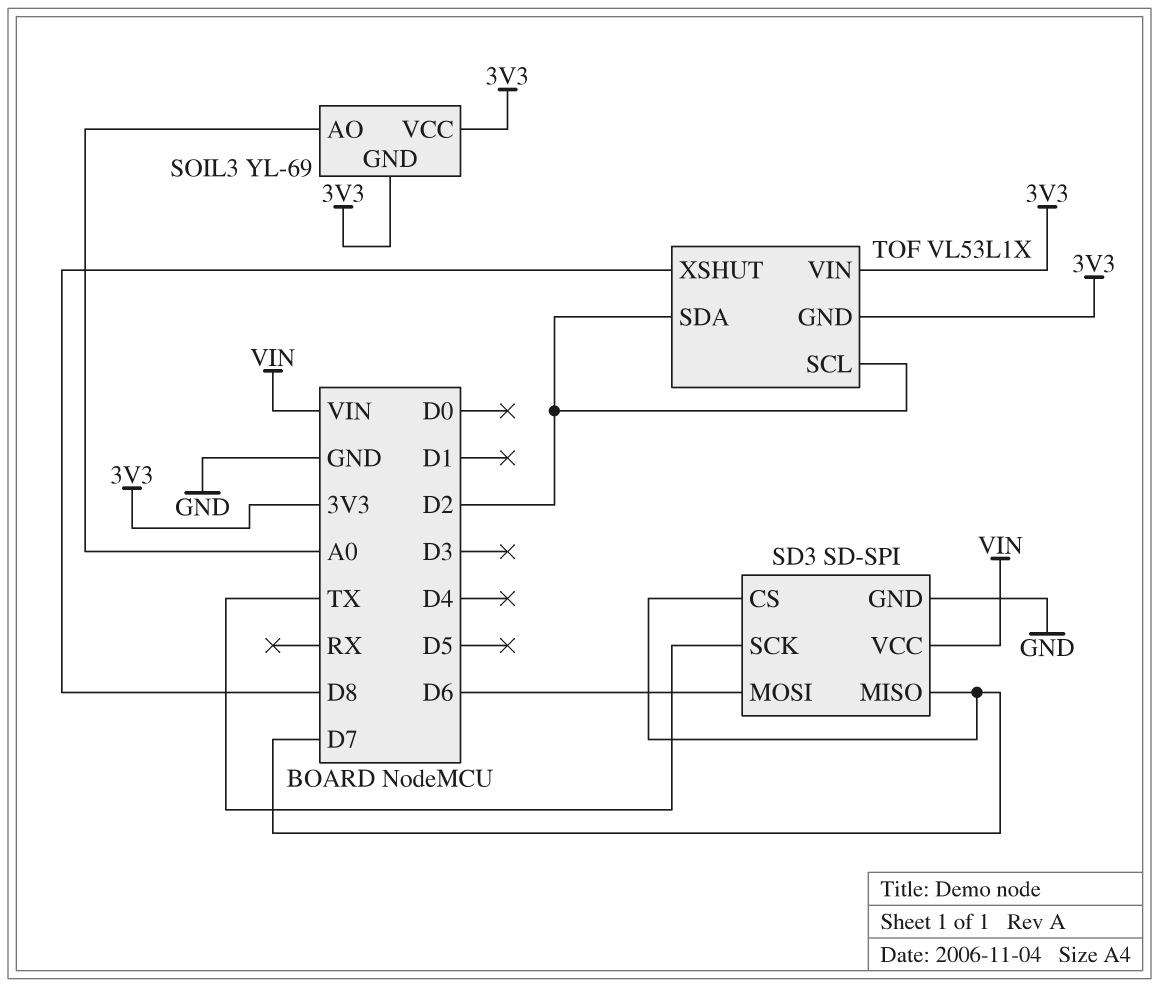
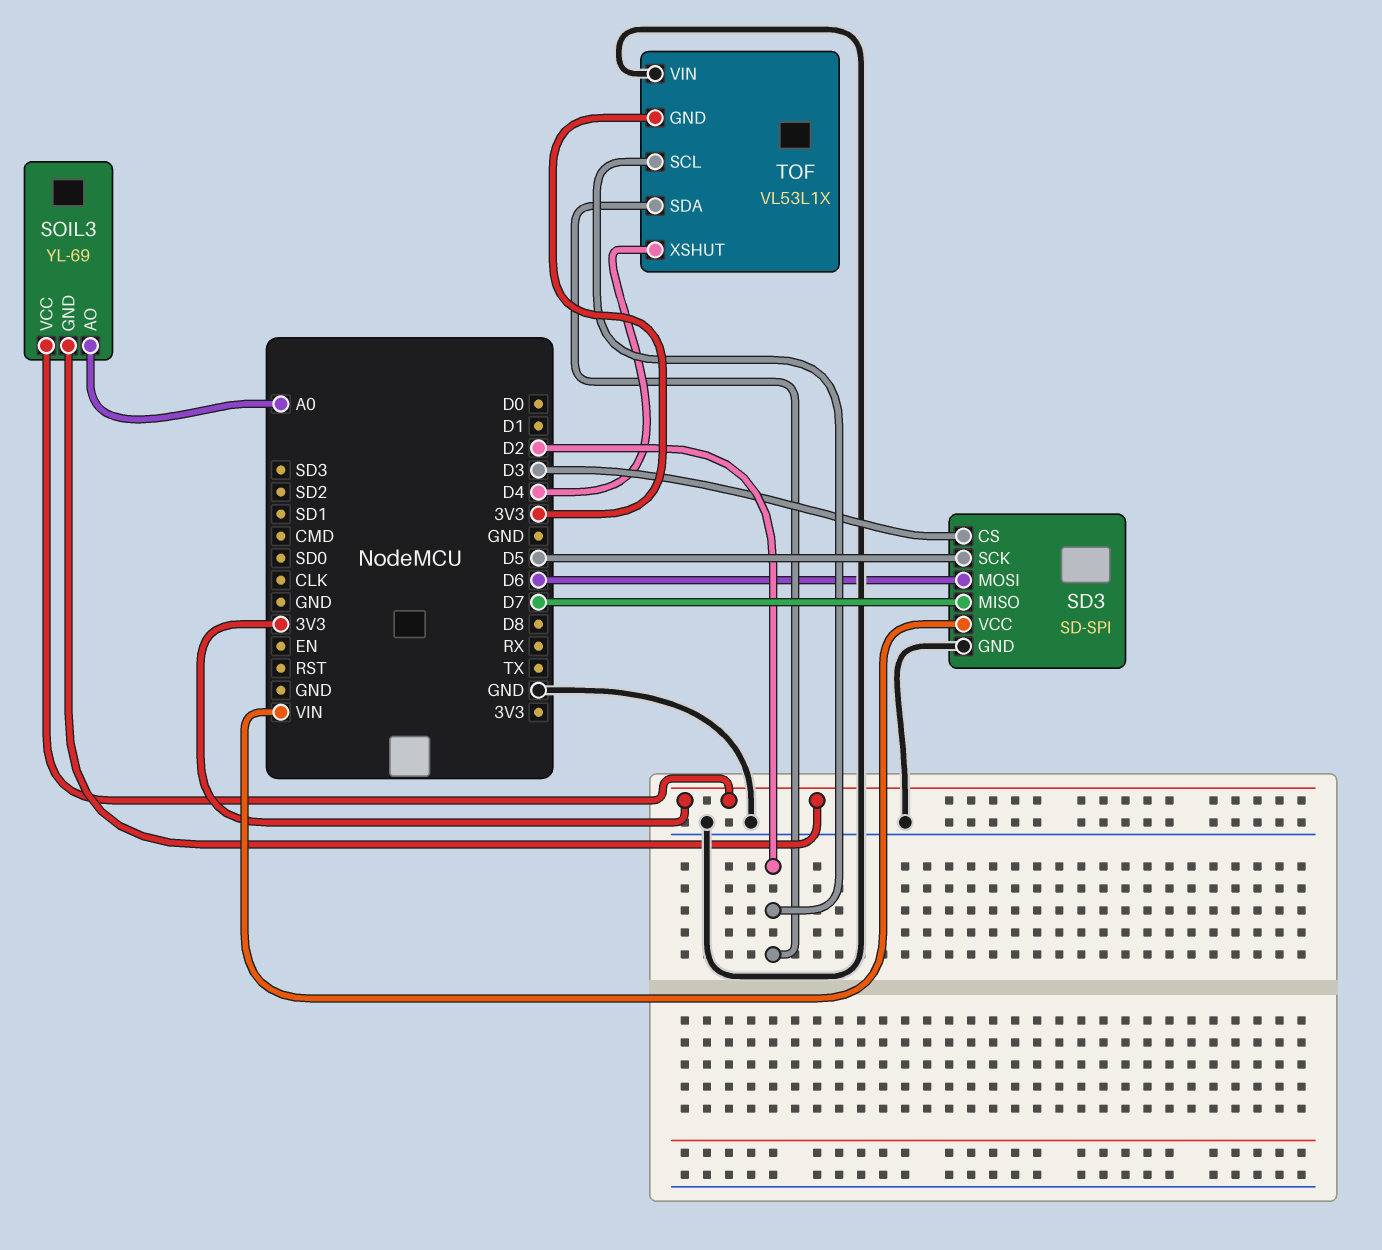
SD3 pin CS: D7 -> D3
SD3 pin SCK: TX -> D5
TOF pin VIN: 3V3 -> GND
TOF pin XSHUT: D8 -> D4

